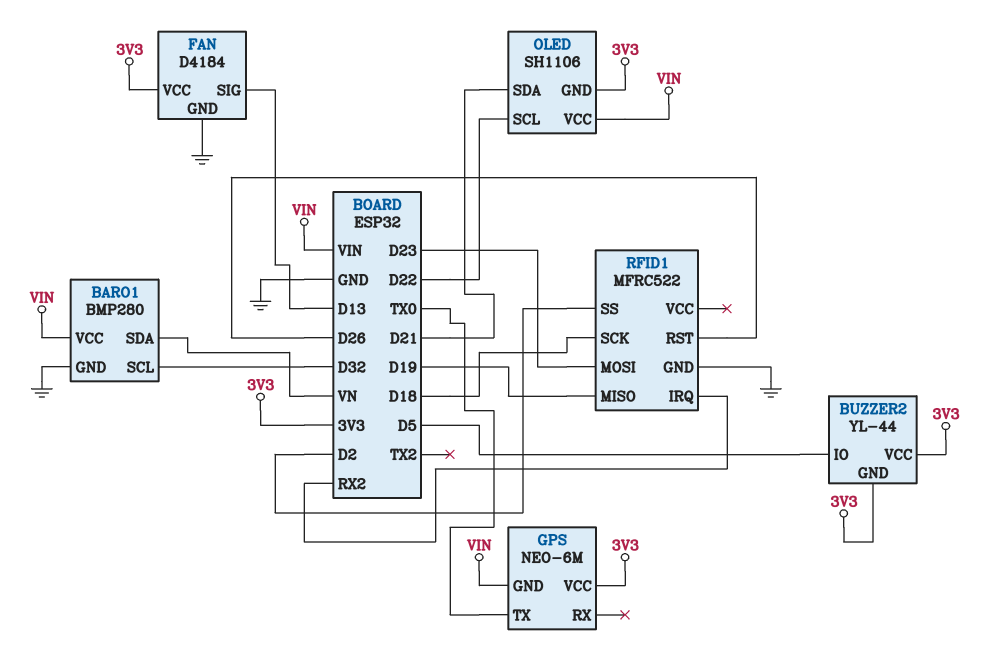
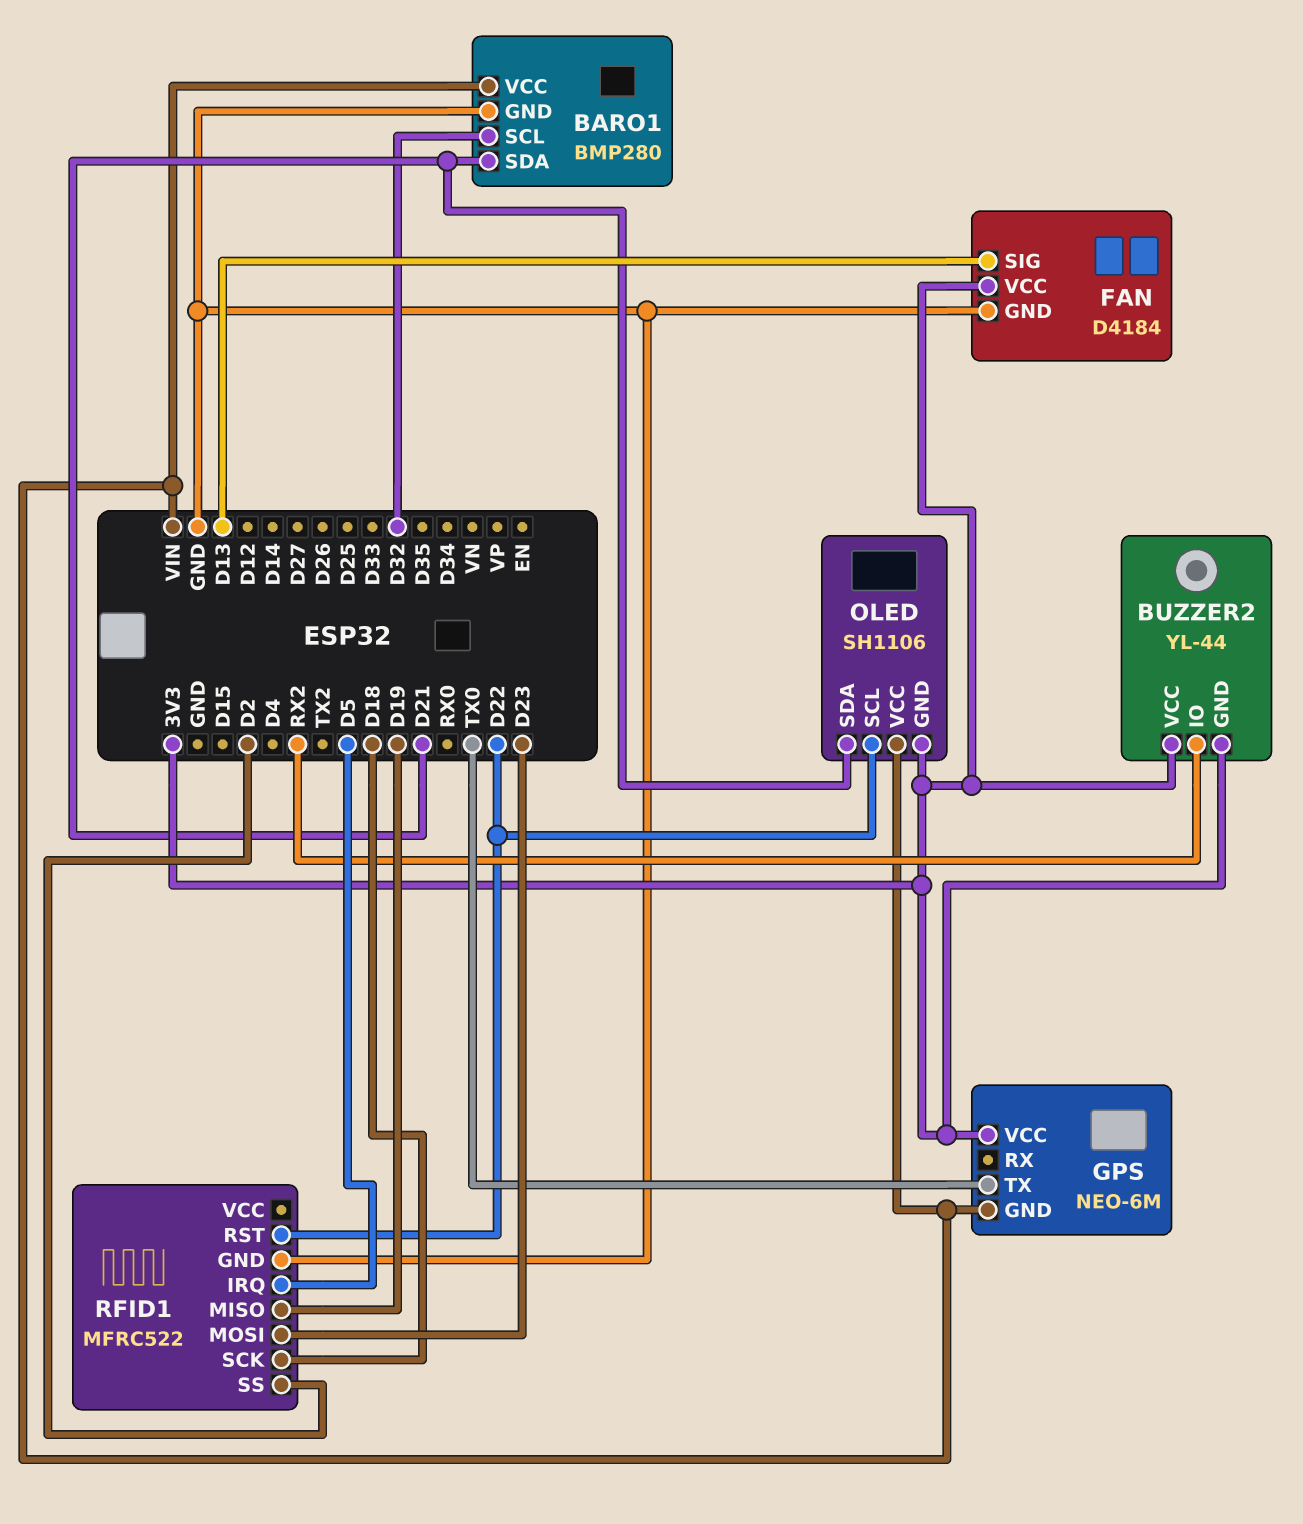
BARO1 pin SDA: VN -> D21
BUZZER2 pin IO: D5 -> RX2
RFID1 pin IRQ: RX2 -> D5
RFID1 pin RST: D26 -> D22

